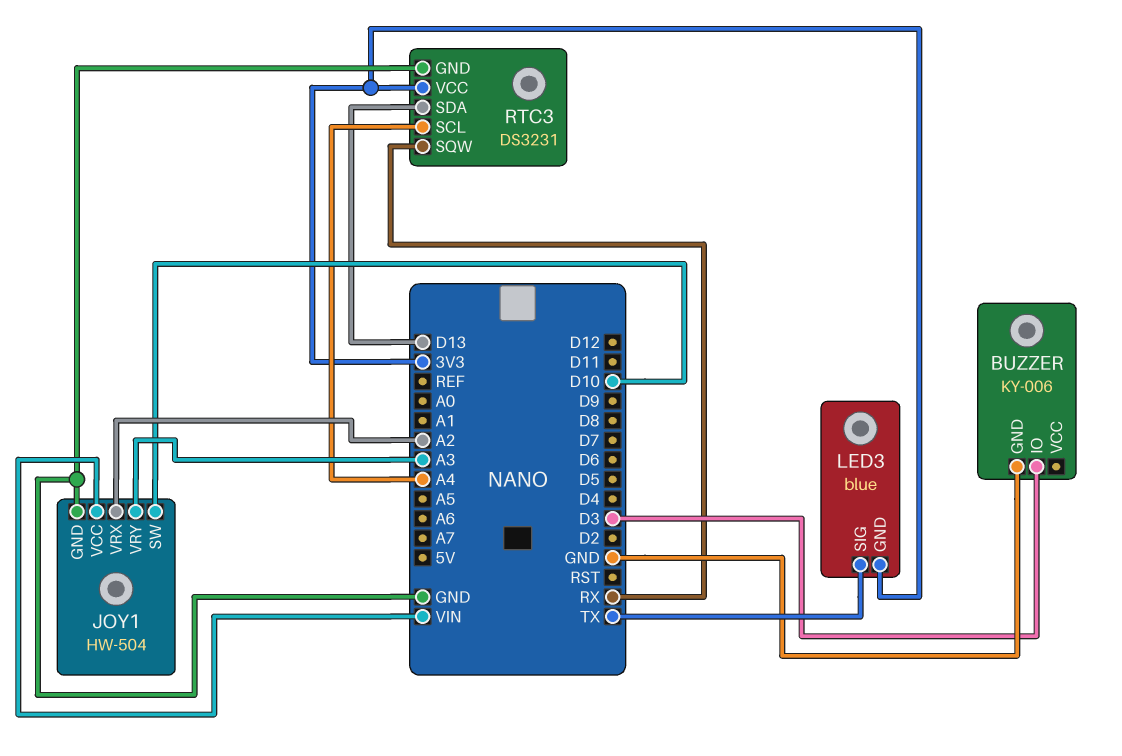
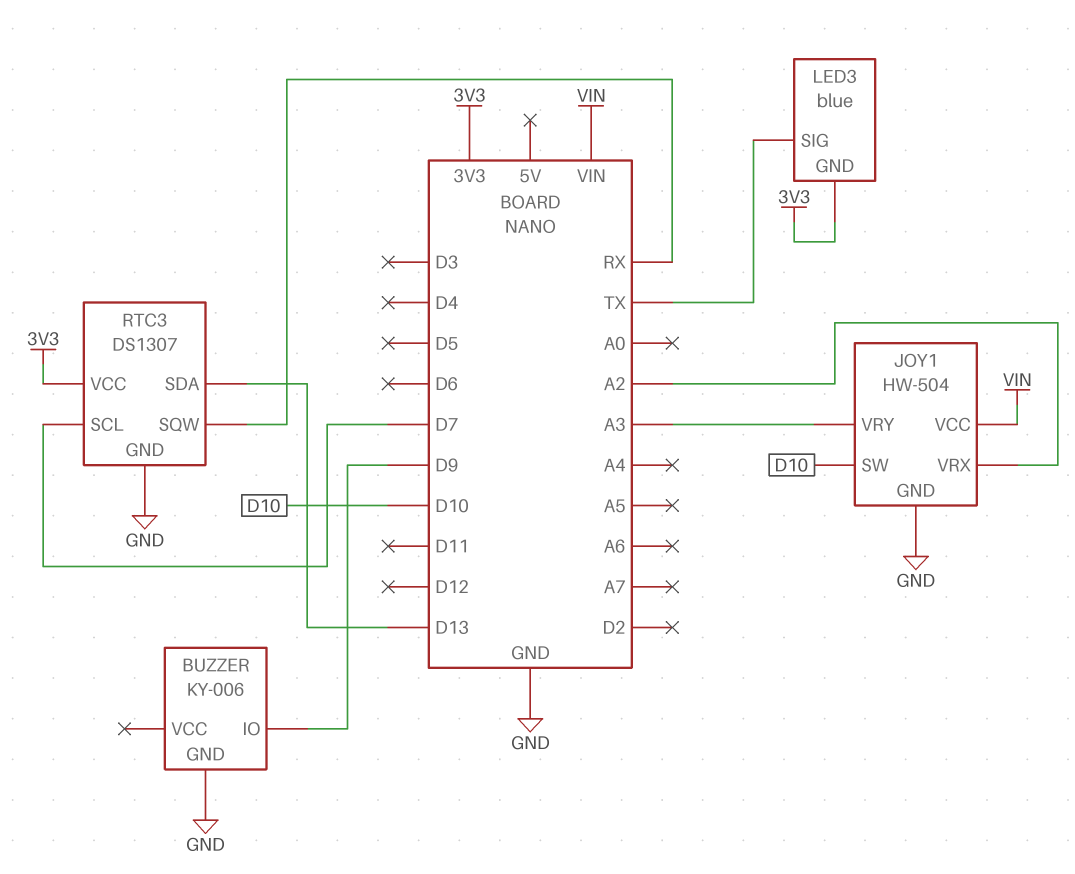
BUZZER pin IO: D3 -> D9
RTC3: DS3231 -> DS1307
RTC3 pin SCL: A4 -> D7

